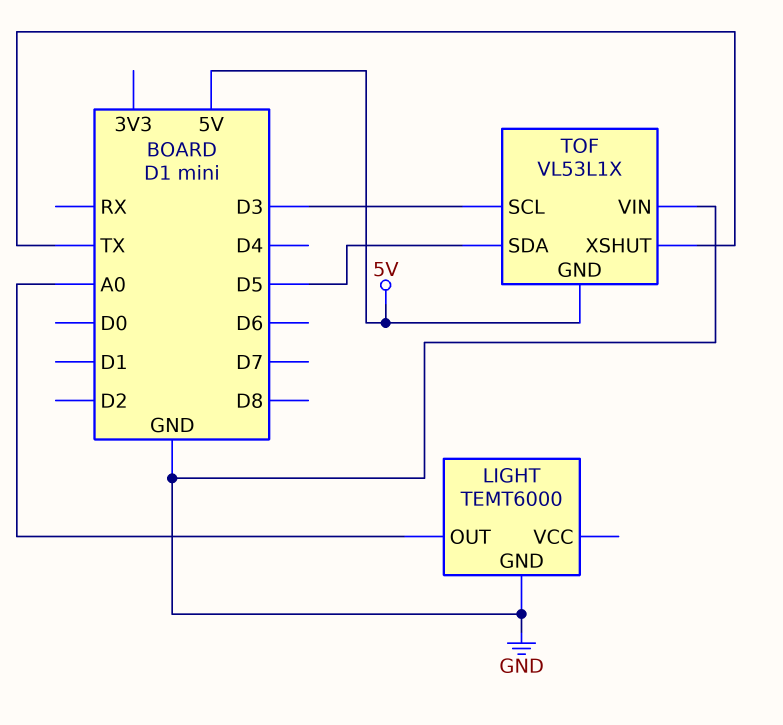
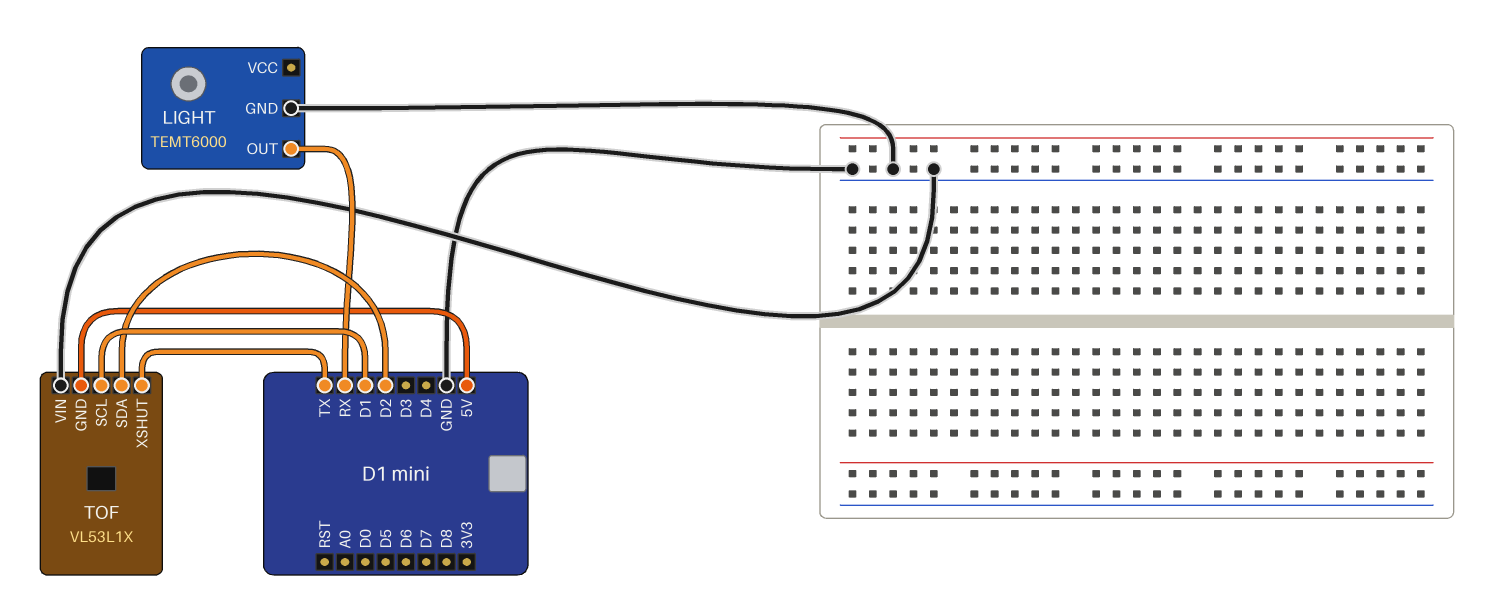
LIGHT pin OUT: A0 -> RX
TOF pin SCL: D3 -> D1
TOF pin SDA: D5 -> D2

